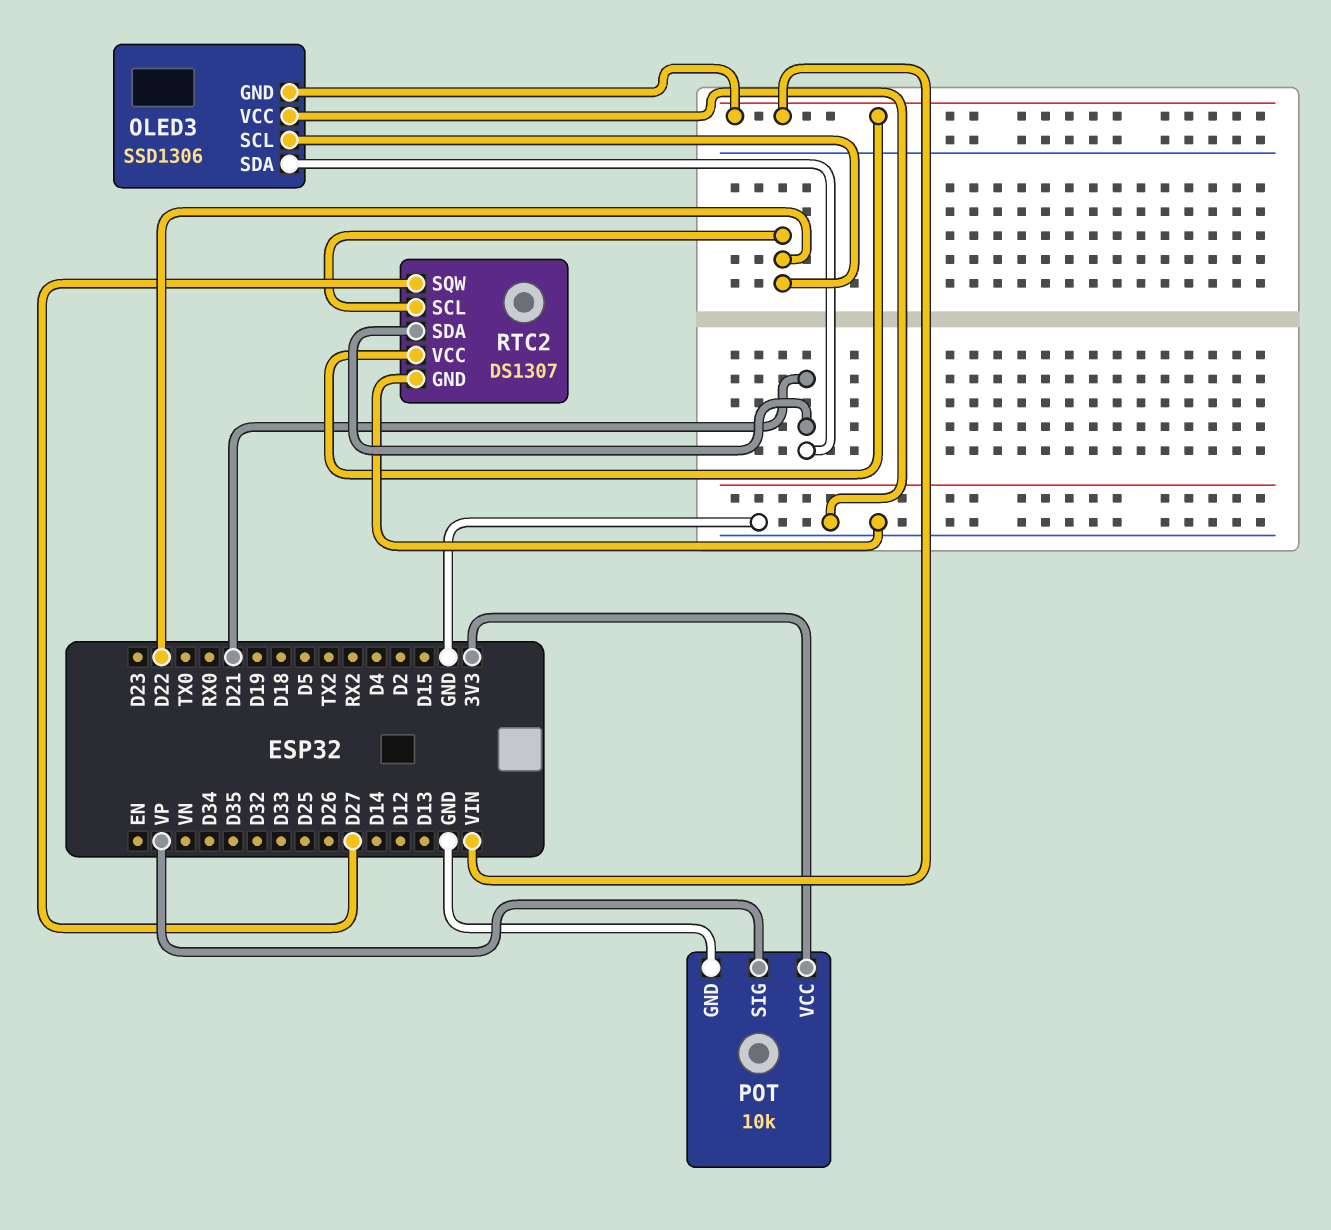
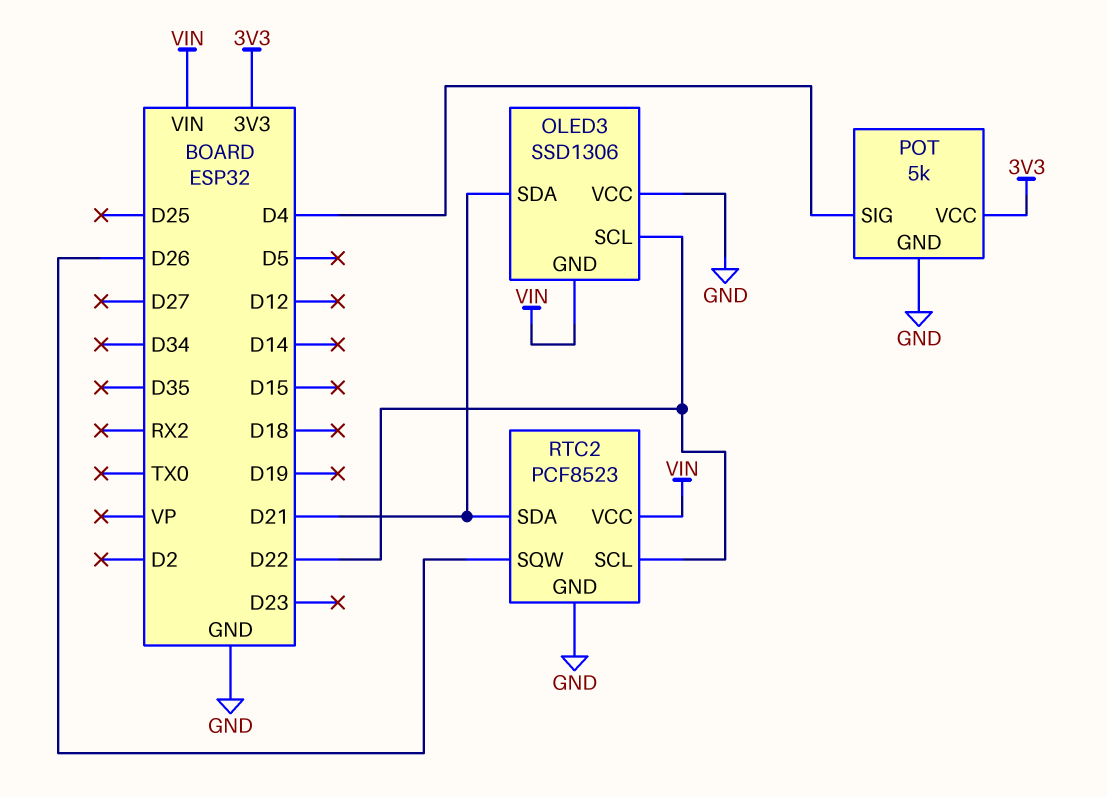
POT: 10k -> 5k
POT pin SIG: VP -> D4
RTC2: DS1307 -> PCF8523
RTC2 pin SQW: D27 -> D26

